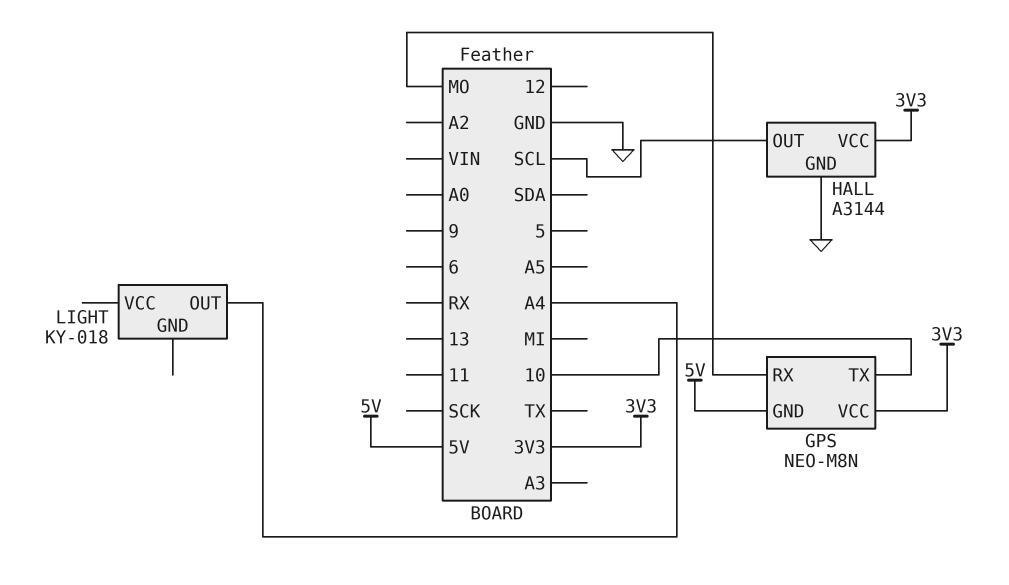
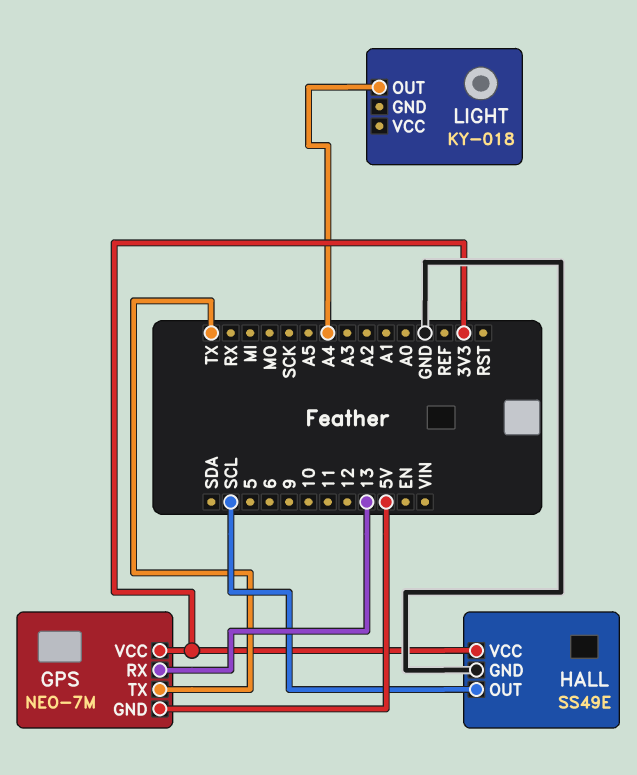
GPS: NEO-M8N -> NEO-7M
GPS pin RX: MO -> 13
GPS pin TX: 10 -> TX
HALL: A3144 -> SS49E

